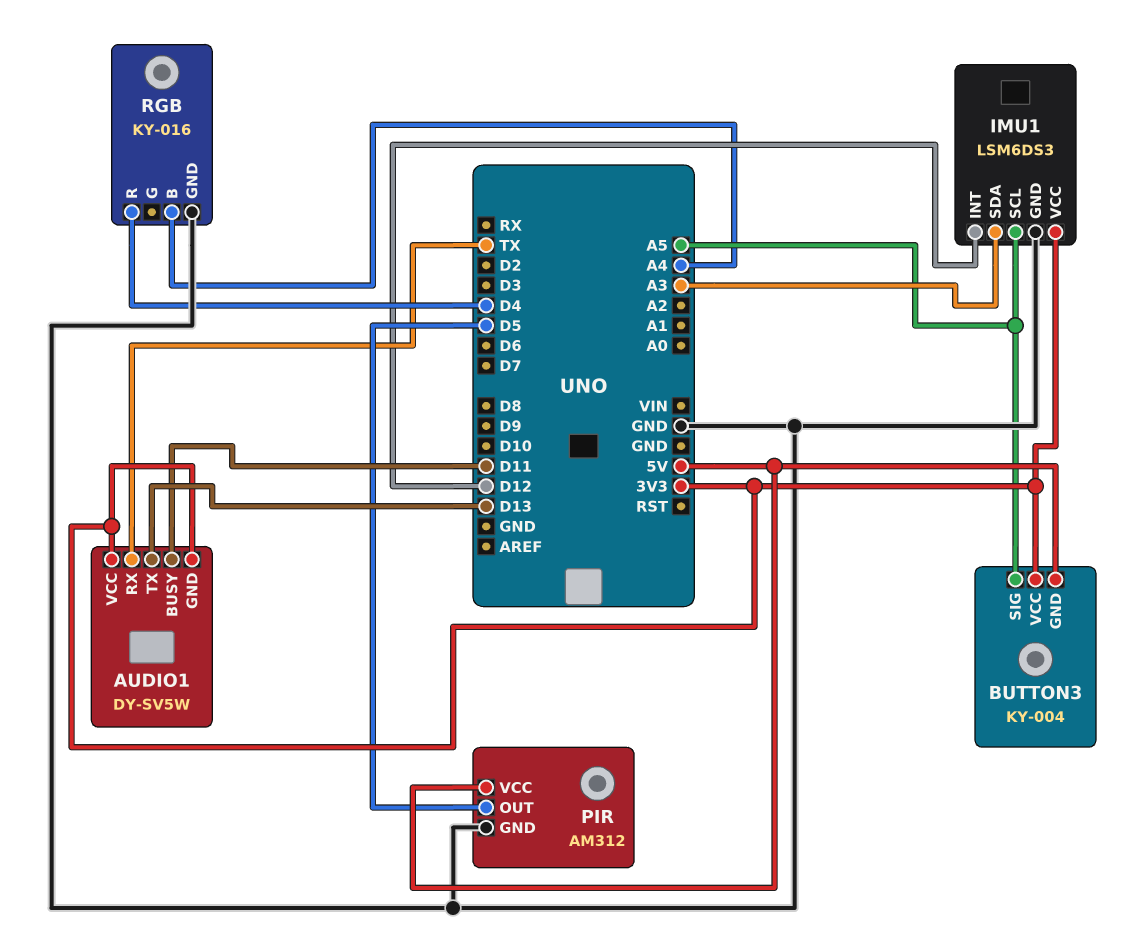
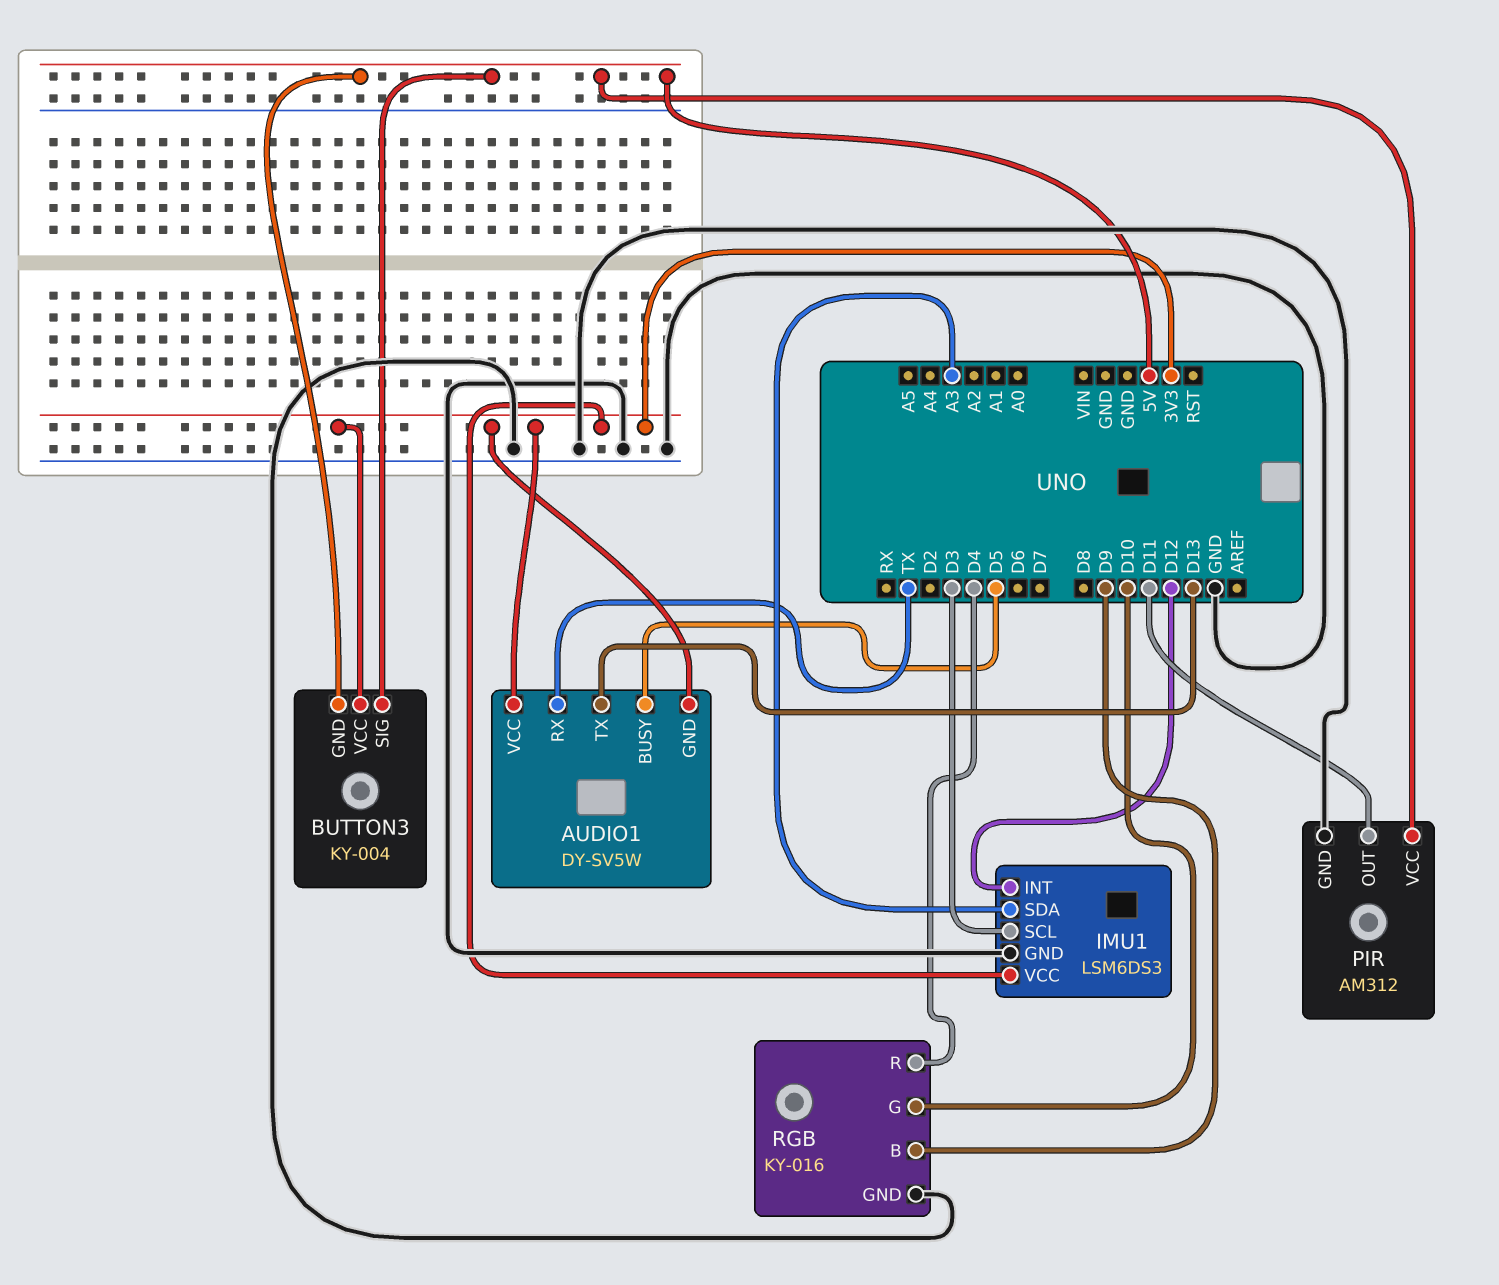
AUDIO1 pin BUSY: D11 -> D5
BUTTON3 pin SIG: A5 -> 5V
IMU1 pin SCL: A5 -> D3
PIR pin OUT: D5 -> D11
RGB pin B: A4 -> D9
RGB pin G: none -> D10

